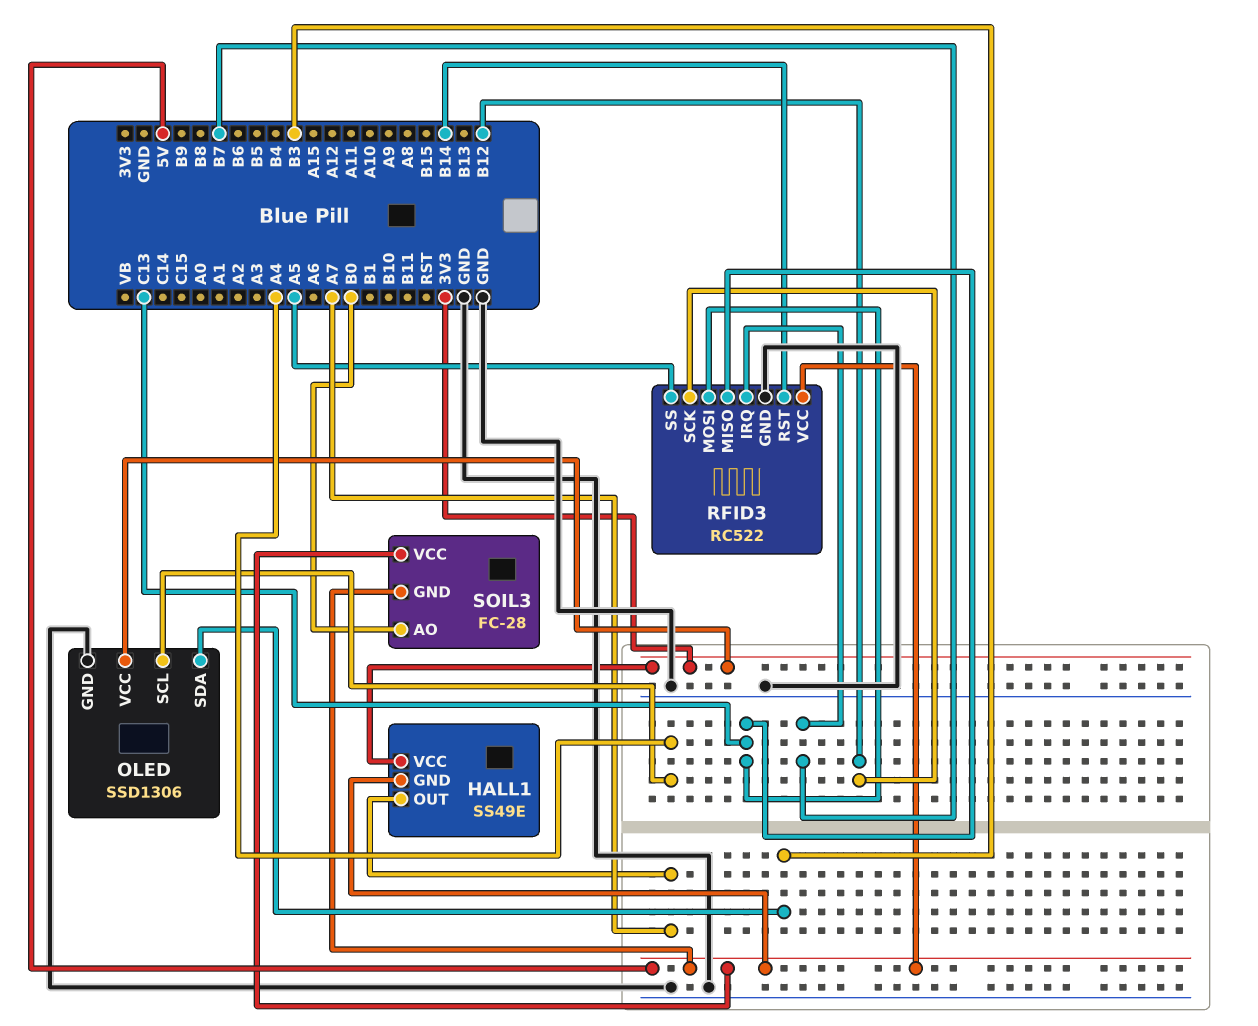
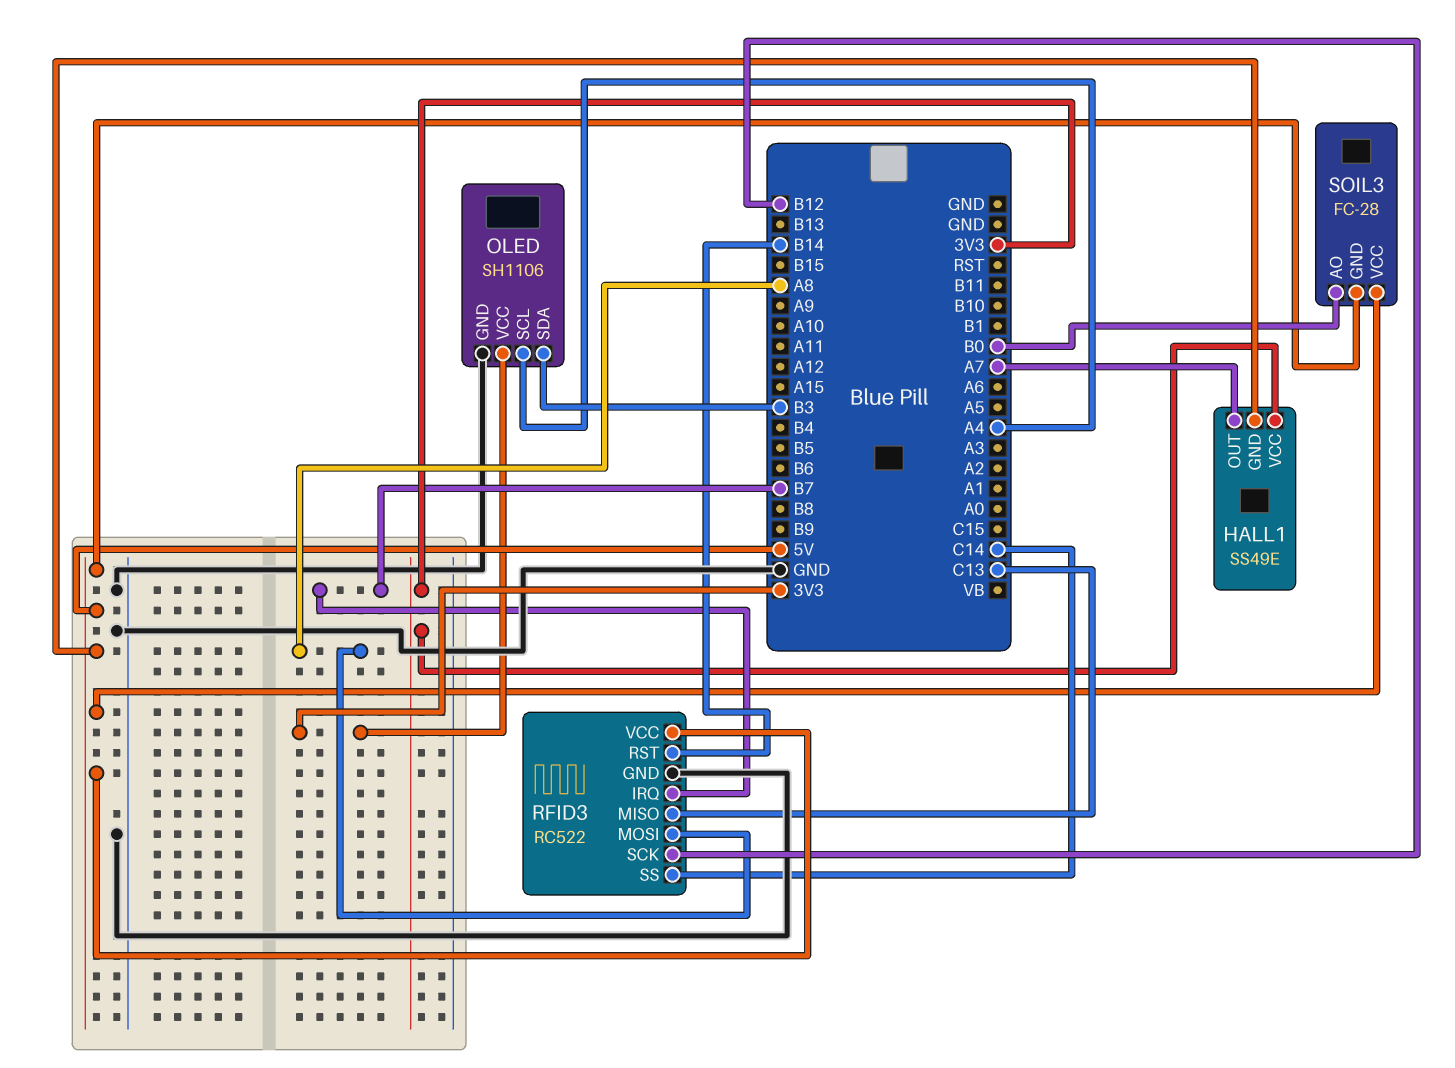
OLED: SSD1306 -> SH1106
RFID3 pin MOSI: C13 -> A8
RFID3 pin SS: A5 -> C14

